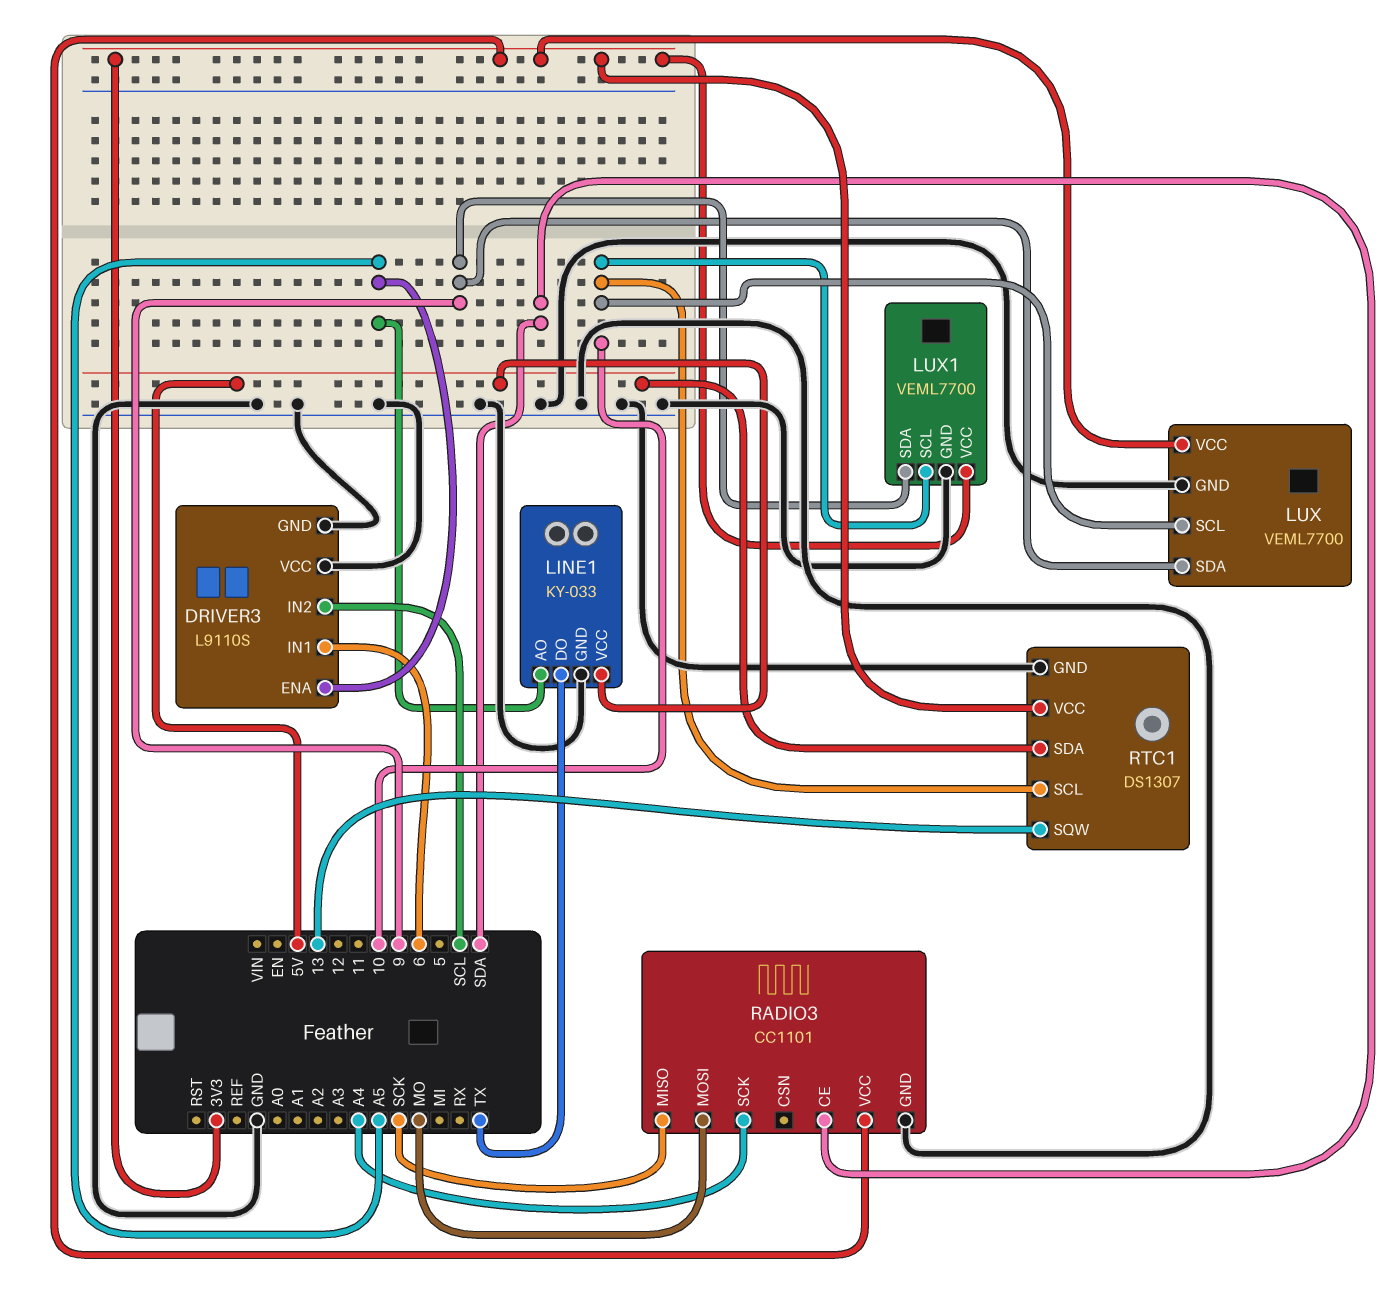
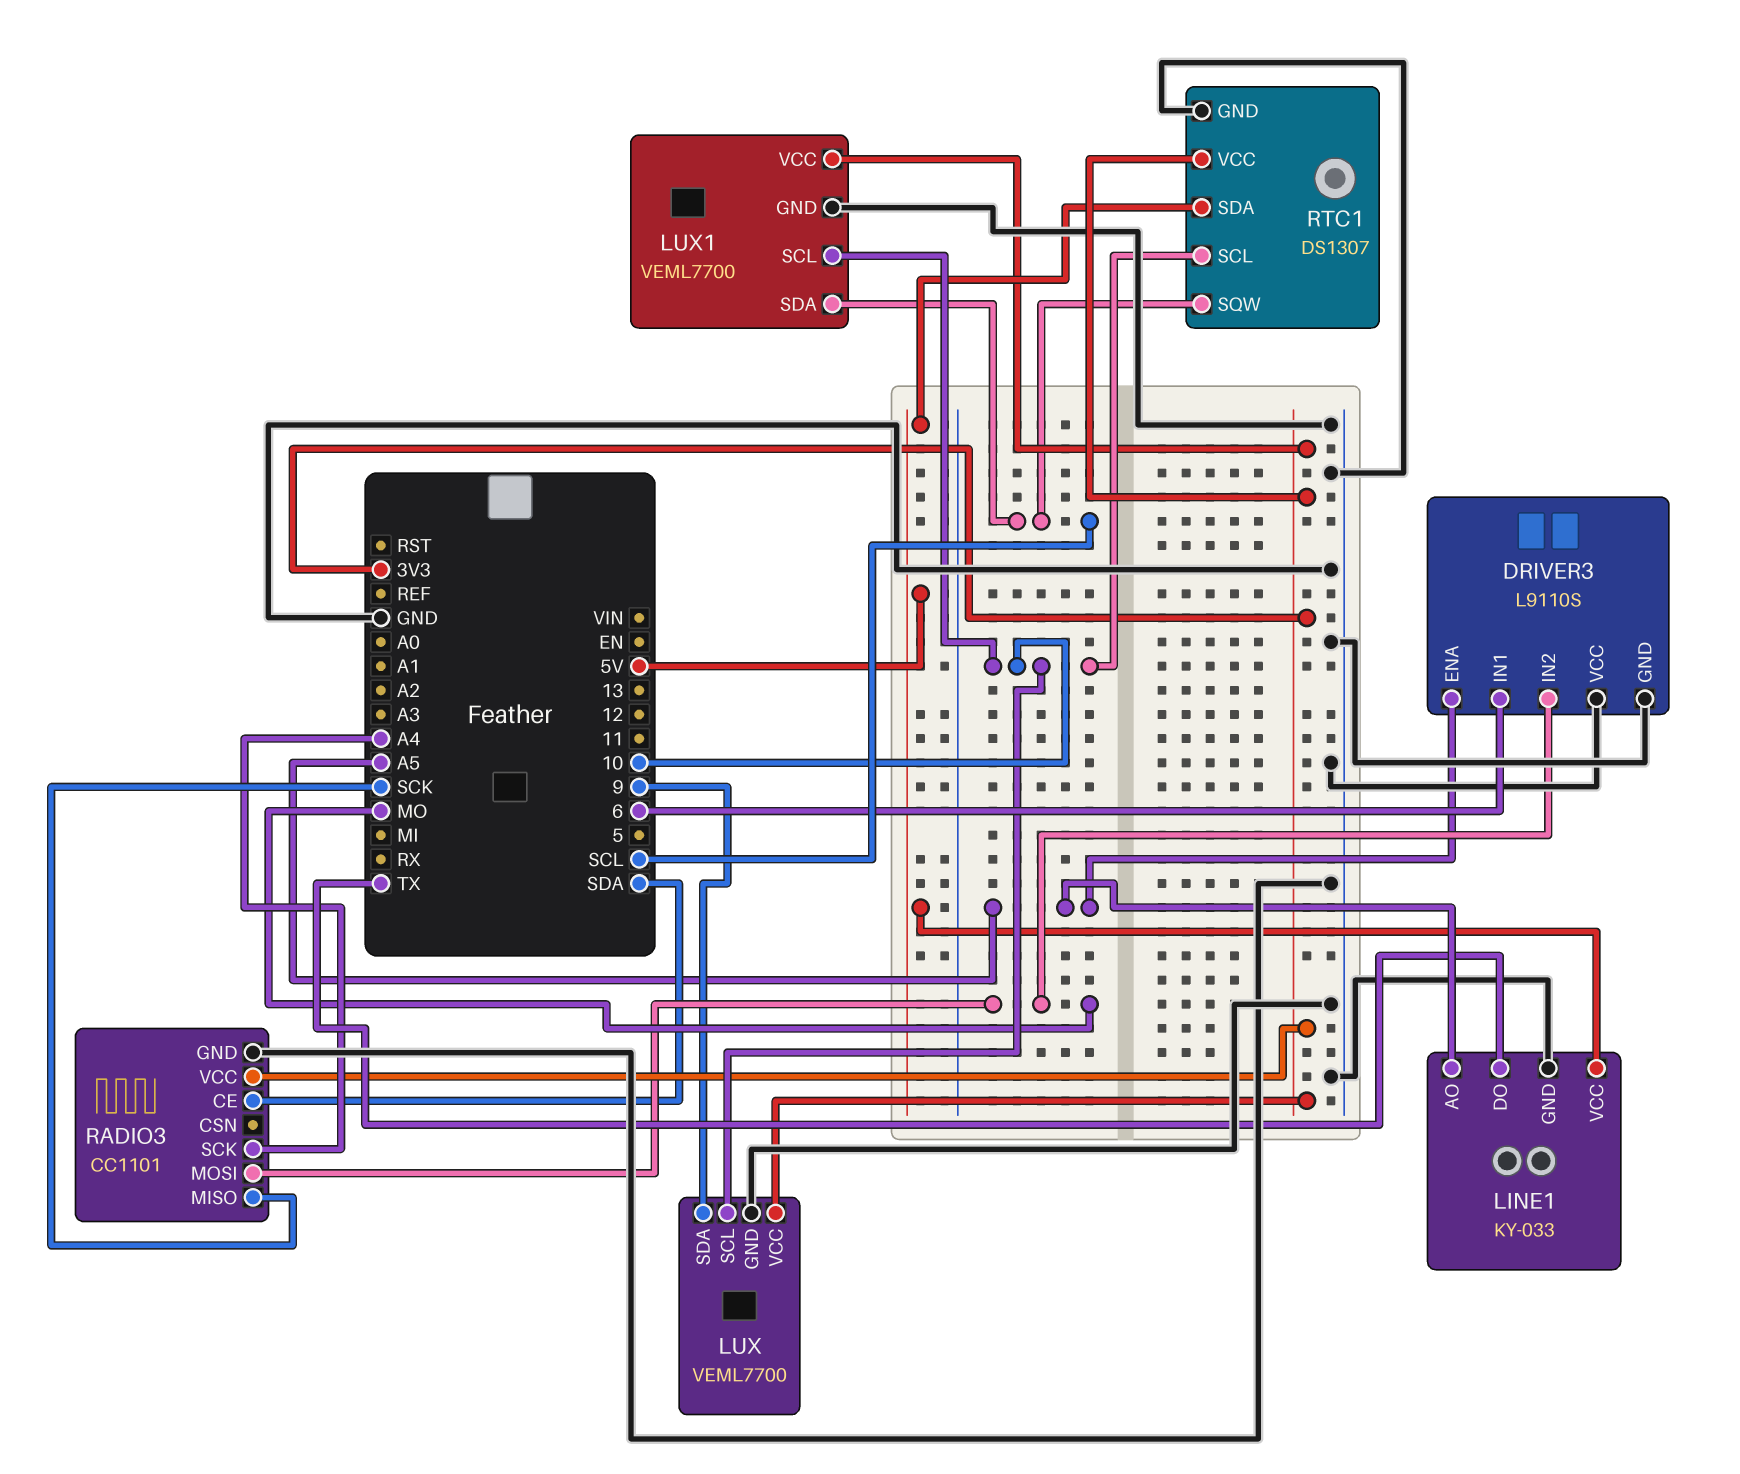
DRIVER3 pin IN2: SCL -> MO
LUX1 pin SDA: 9 -> SCL
RTC1 pin SQW: 13 -> SCL

